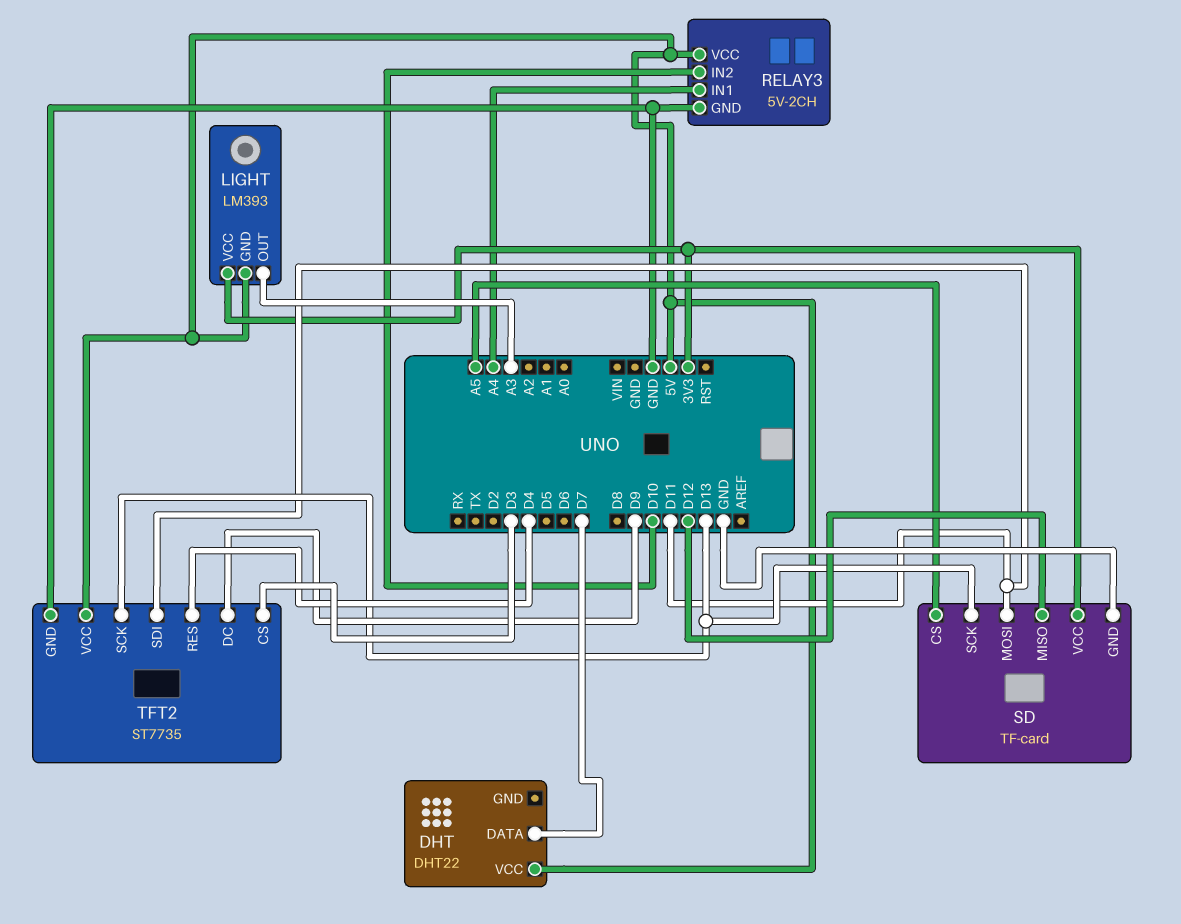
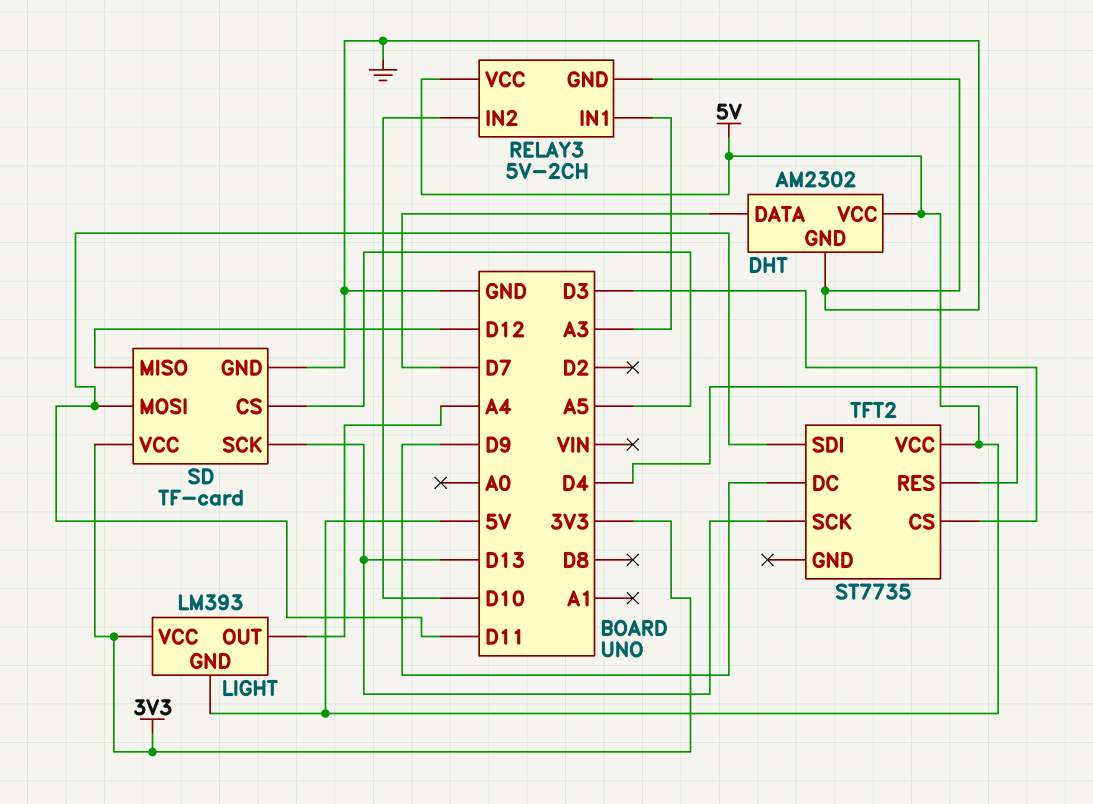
DHT: DHT22 -> AM2302
DHT pin GND: none -> GND
LIGHT pin OUT: A3 -> A4
RELAY3 pin IN1: A4 -> A3
TFT2 pin GND: GND -> none

